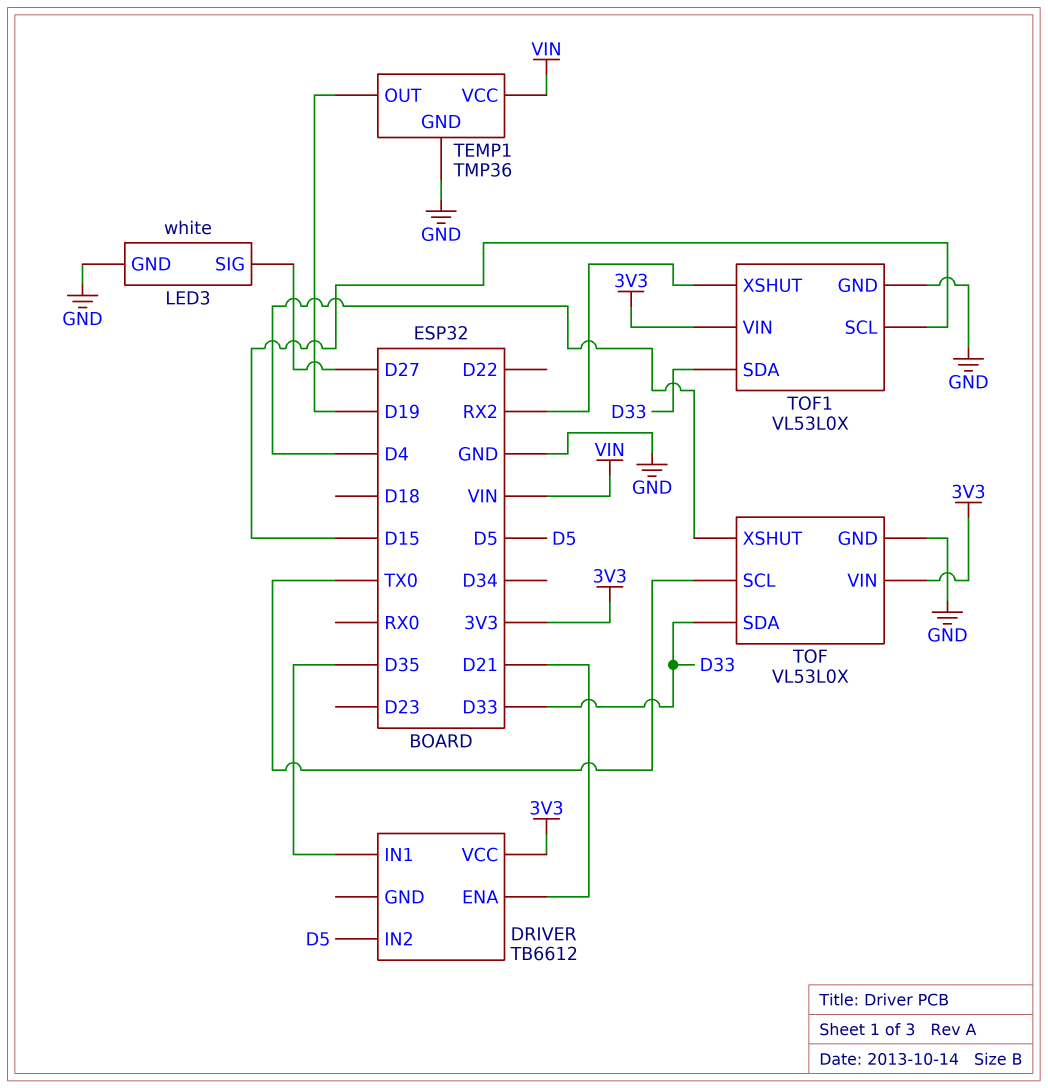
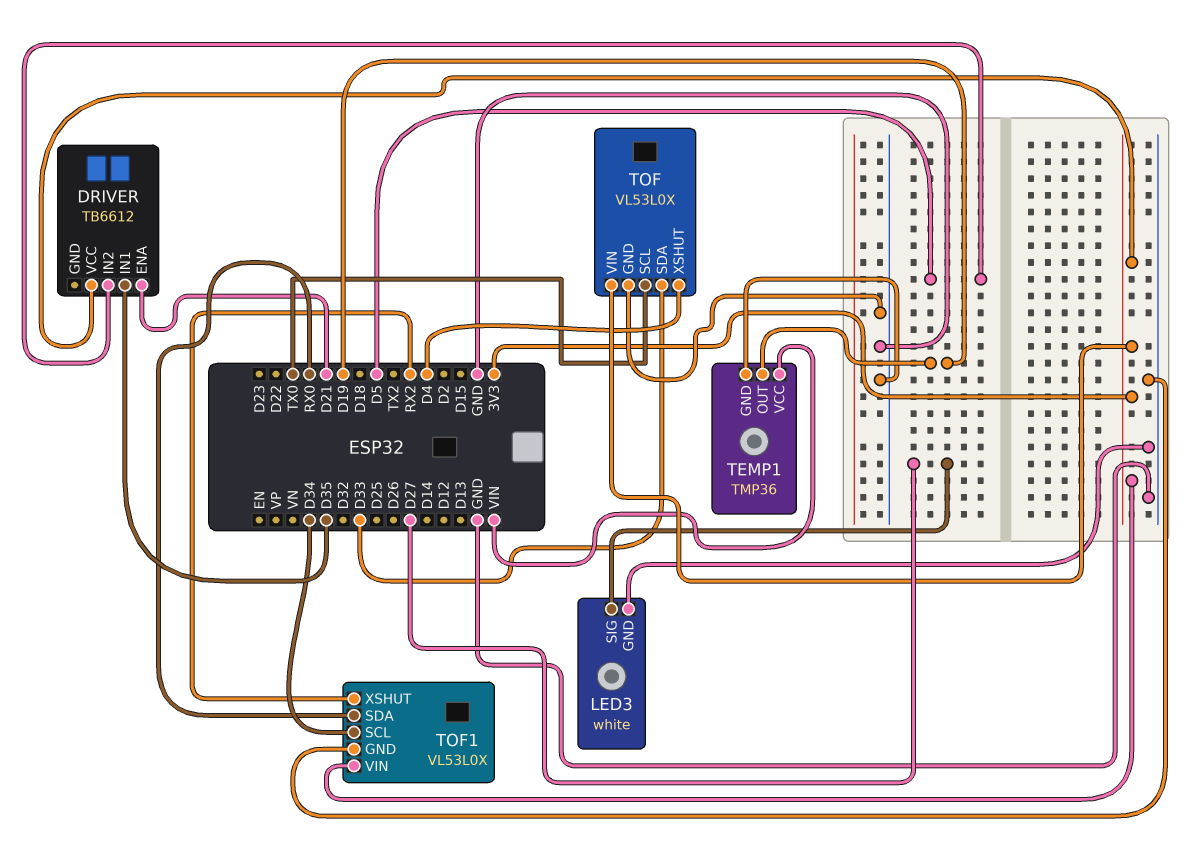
TOF1 pin SCL: D15 -> D34
TOF1 pin SDA: D33 -> RX0

